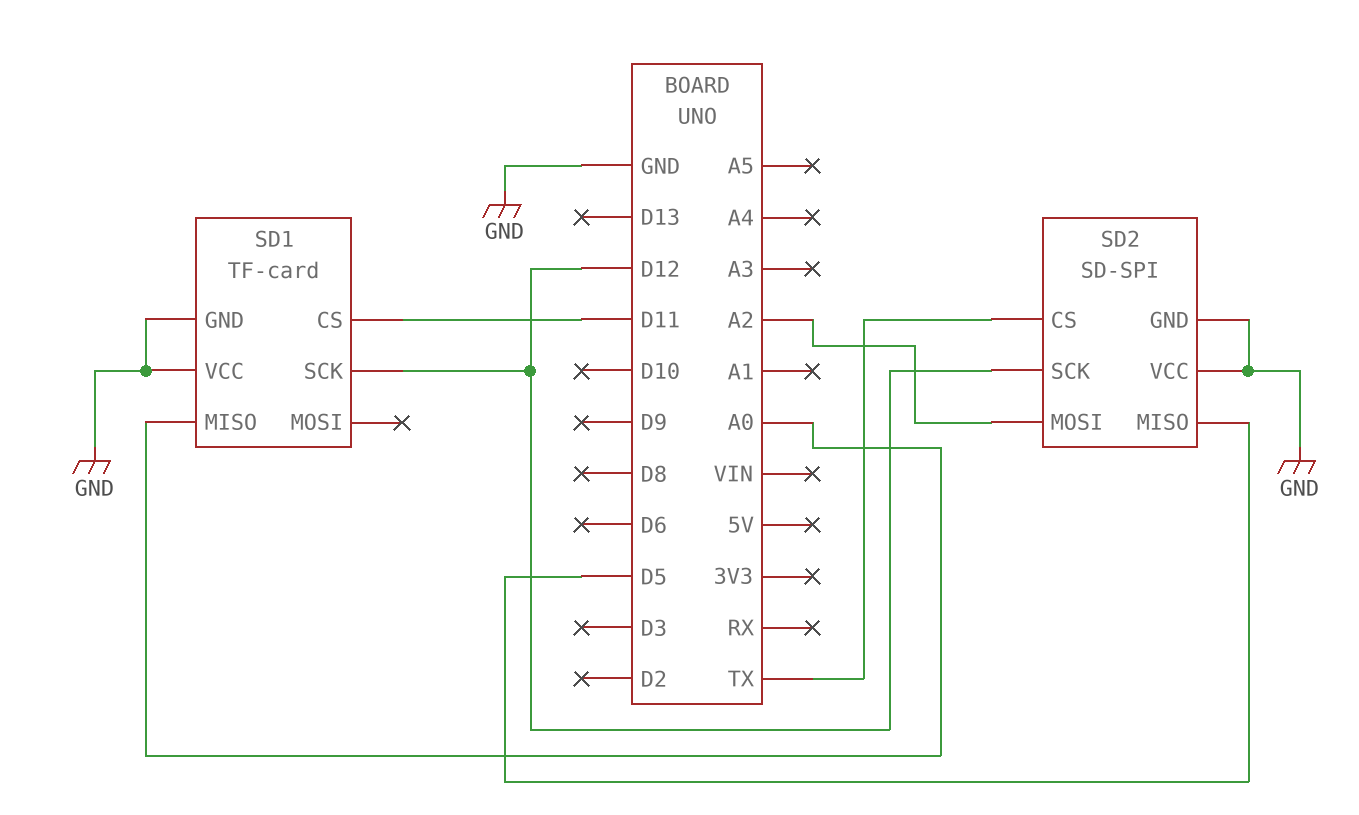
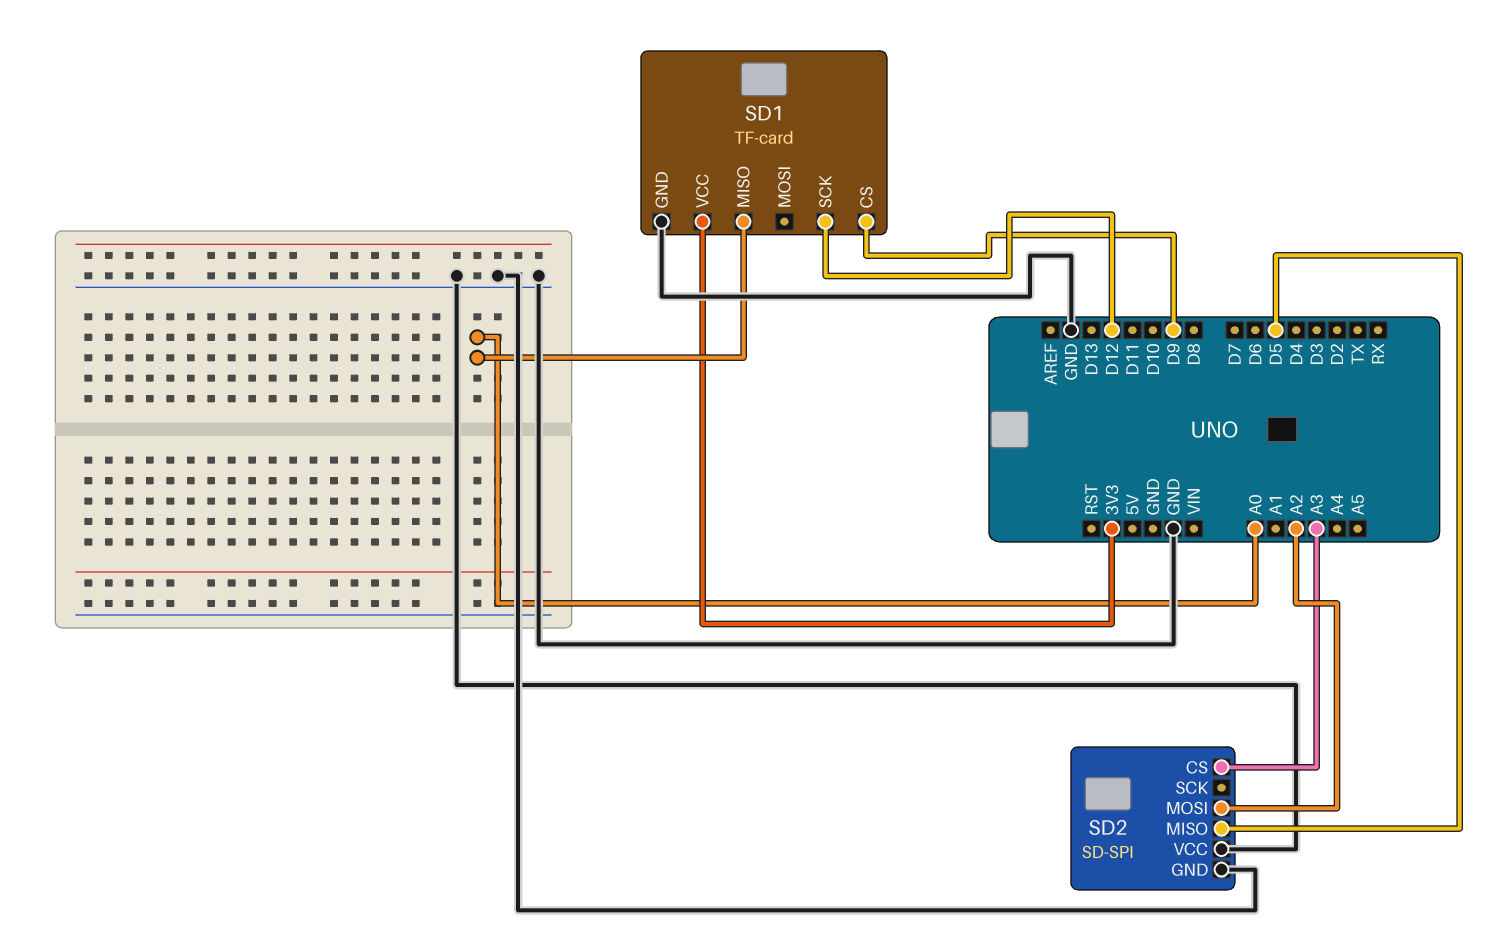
SD1 pin CS: D11 -> D9
SD1 pin VCC: GND -> 3V3
SD2 pin CS: TX -> A3
SD2 pin SCK: D12 -> none

